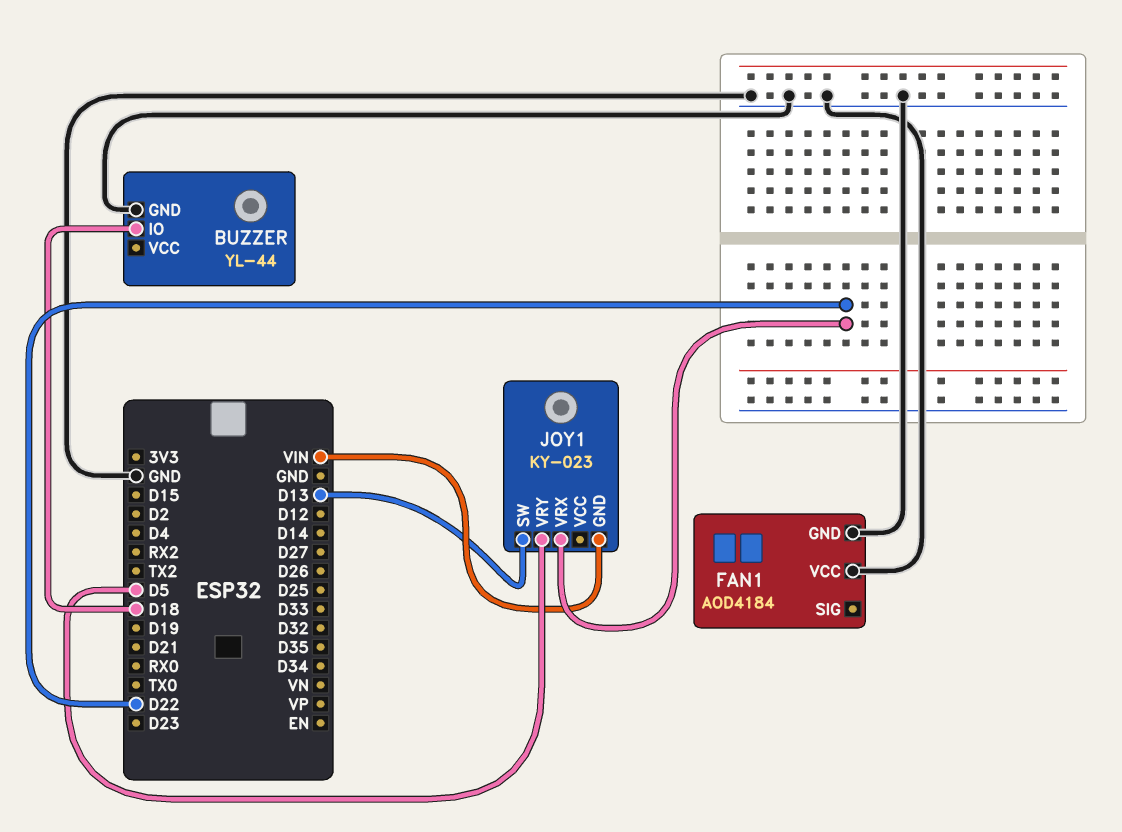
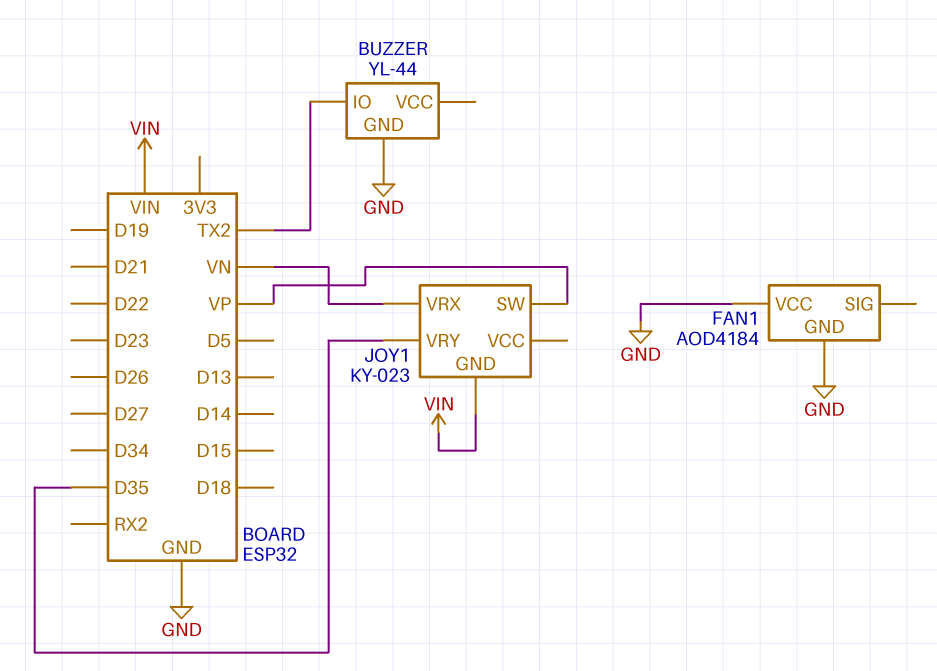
BUZZER pin IO: D18 -> TX2
JOY1 pin SW: D13 -> VP
JOY1 pin VRX: D22 -> VN
JOY1 pin VRY: D5 -> D35

